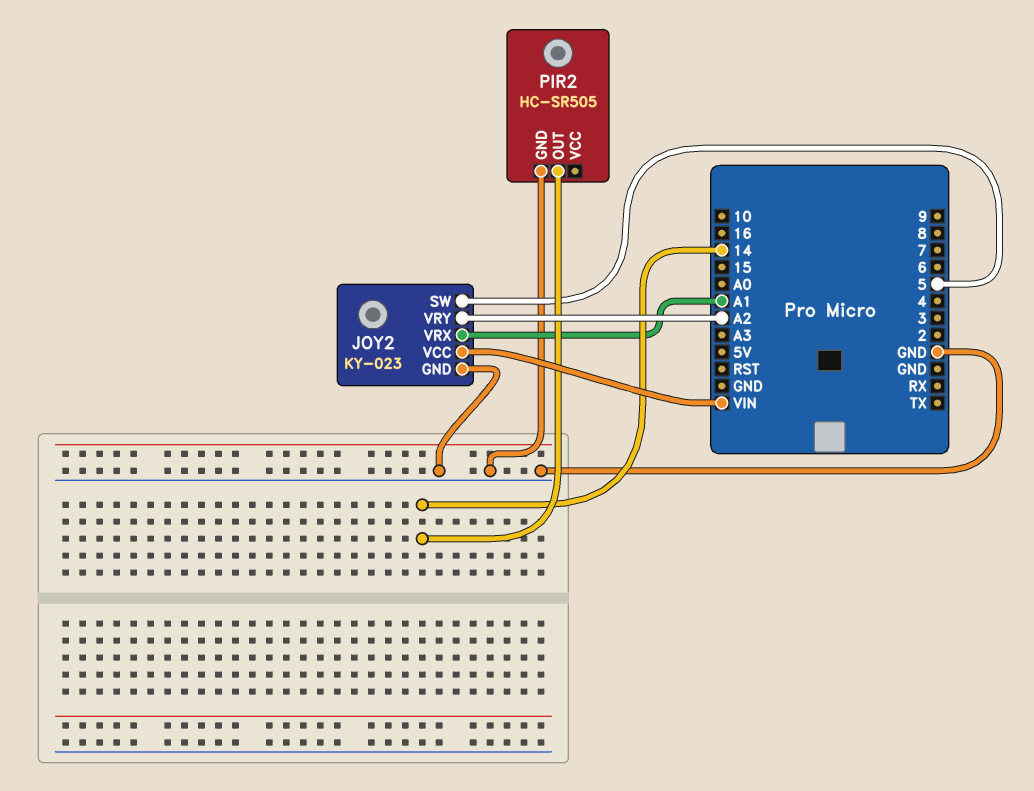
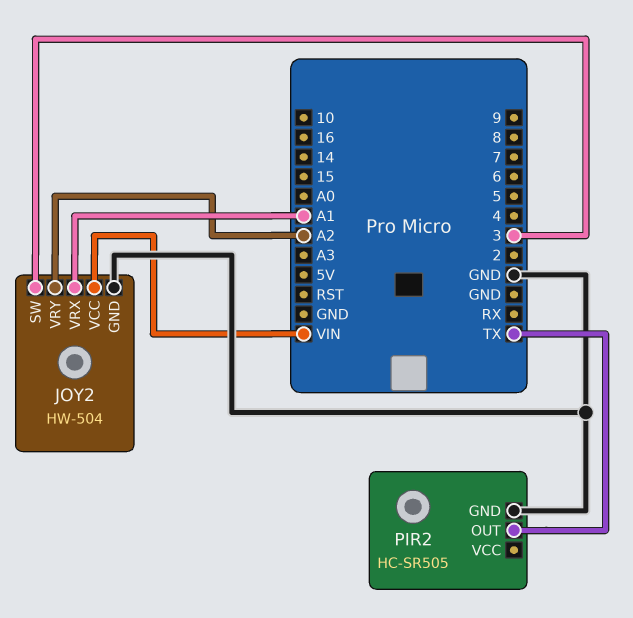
JOY2: KY-023 -> HW-504
JOY2 pin SW: 5 -> 3
PIR2 pin OUT: 14 -> TX

